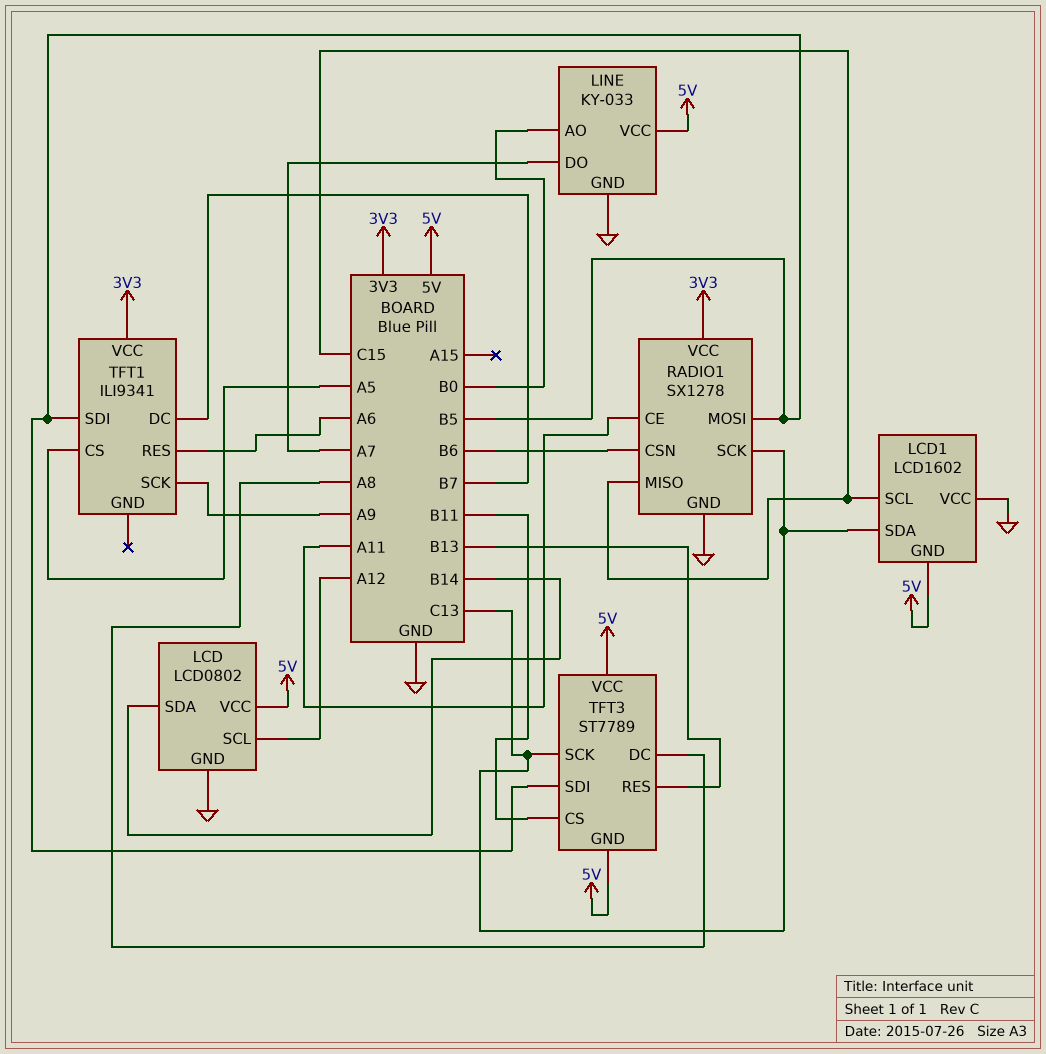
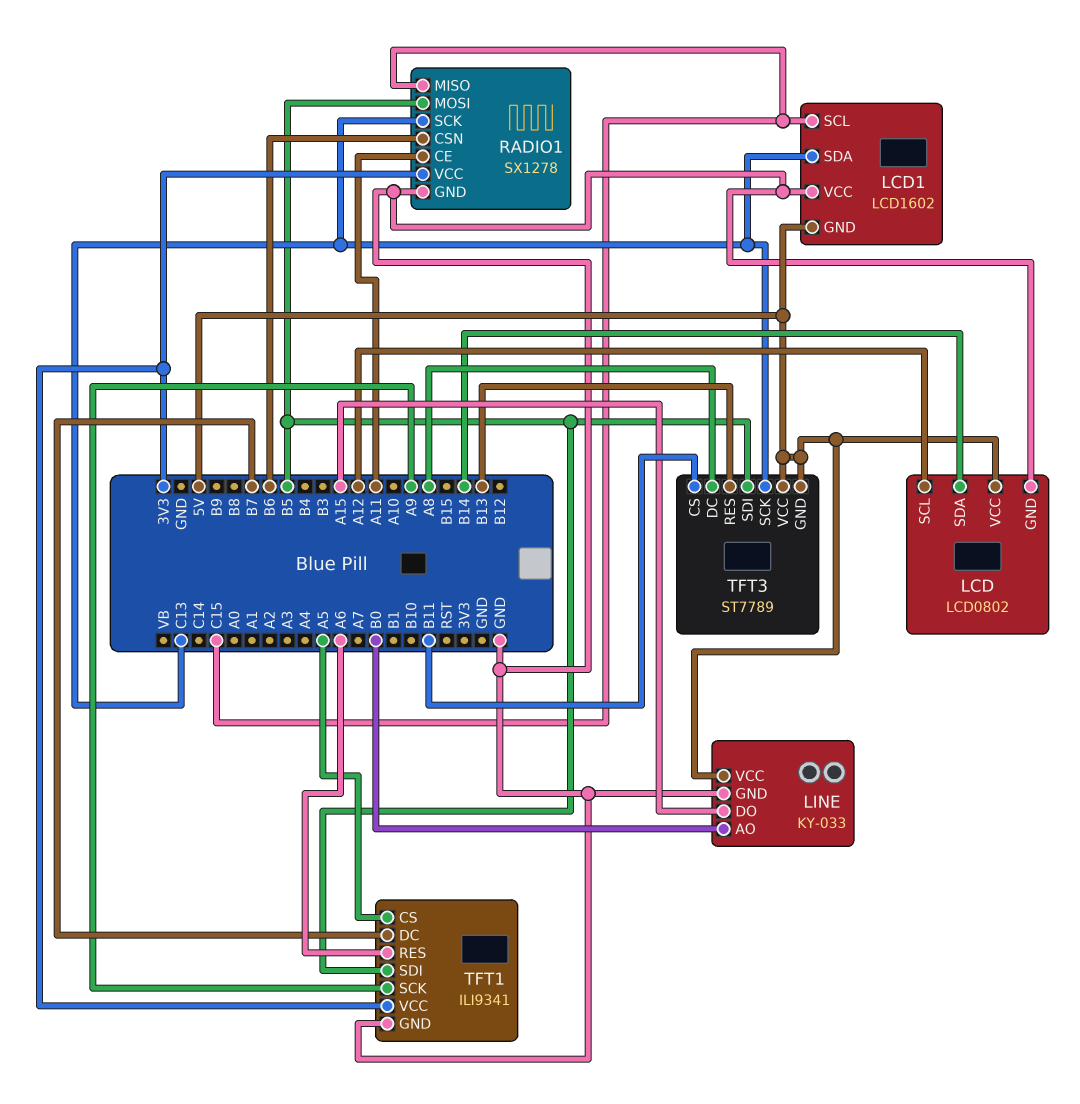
LINE pin DO: A7 -> A15
TFT1 pin GND: none -> GND

